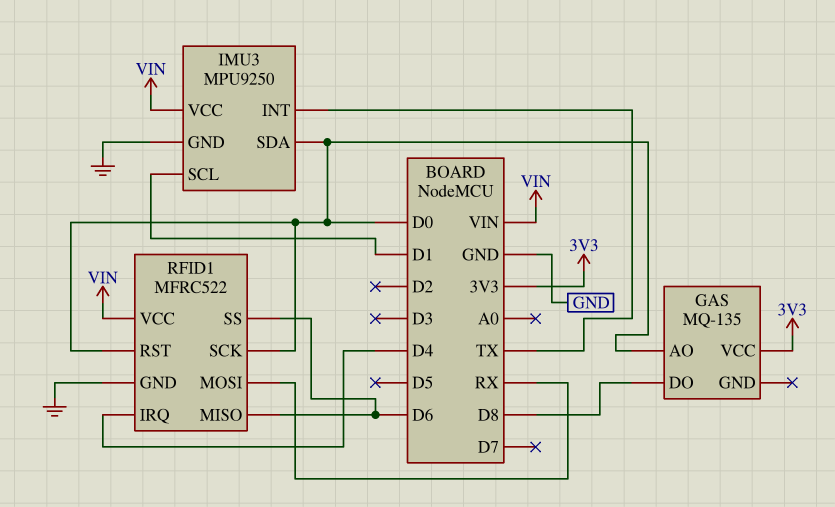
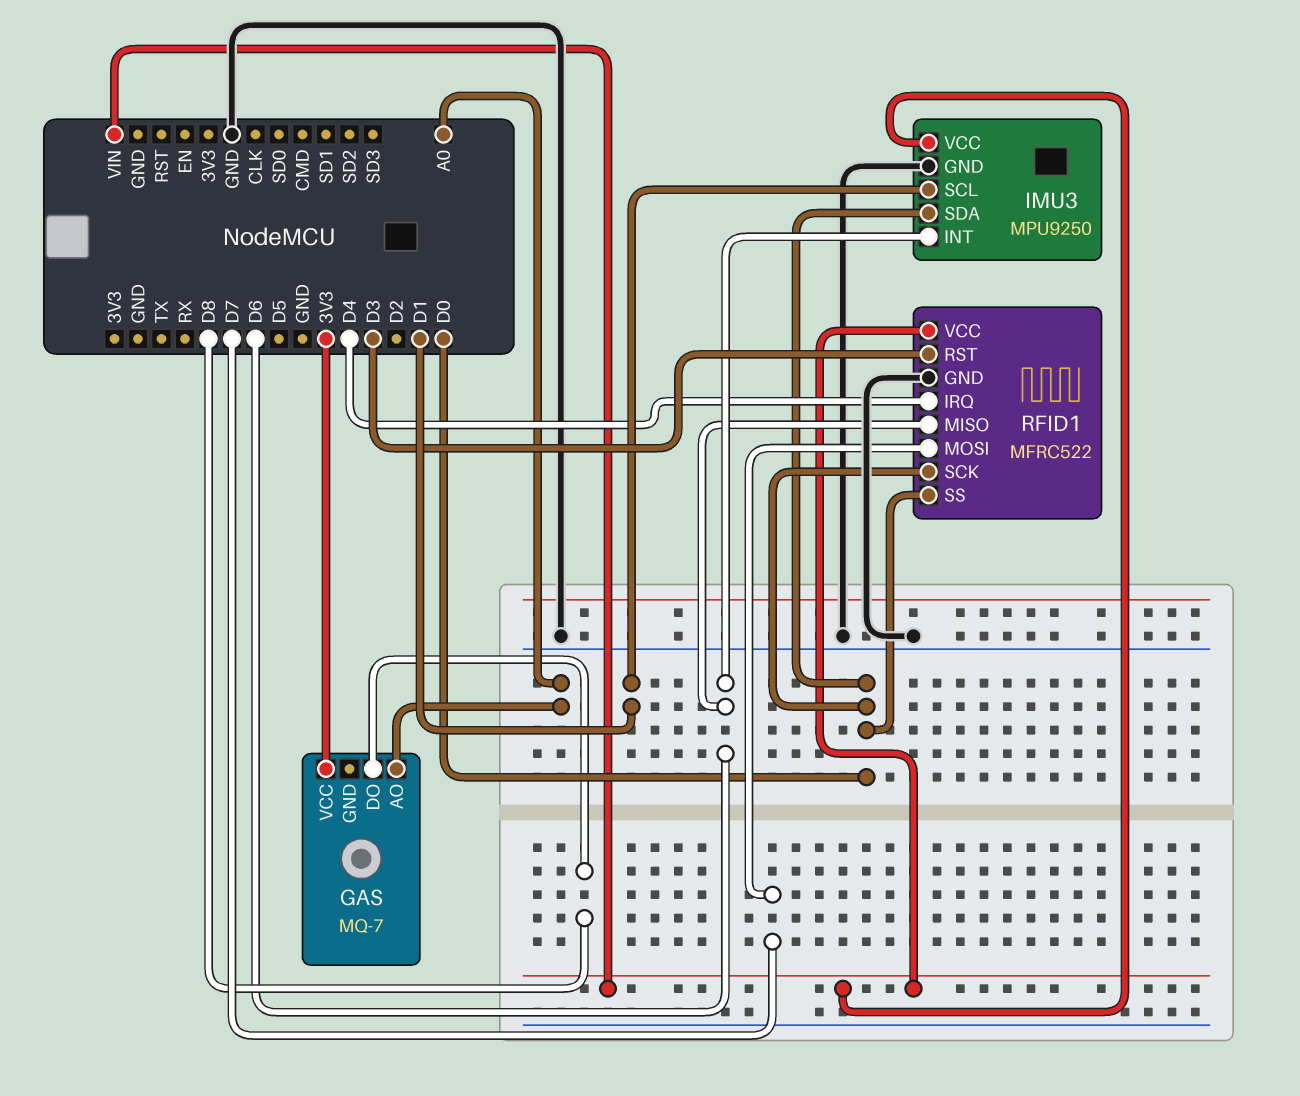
GAS: MQ-135 -> MQ-7
GAS pin AO: D0 -> A0
IMU3 pin INT: TX -> D6
RFID1 pin MOSI: RX -> D7
RFID1 pin RST: D0 -> D3
RFID1 pin SS: D6 -> D0

